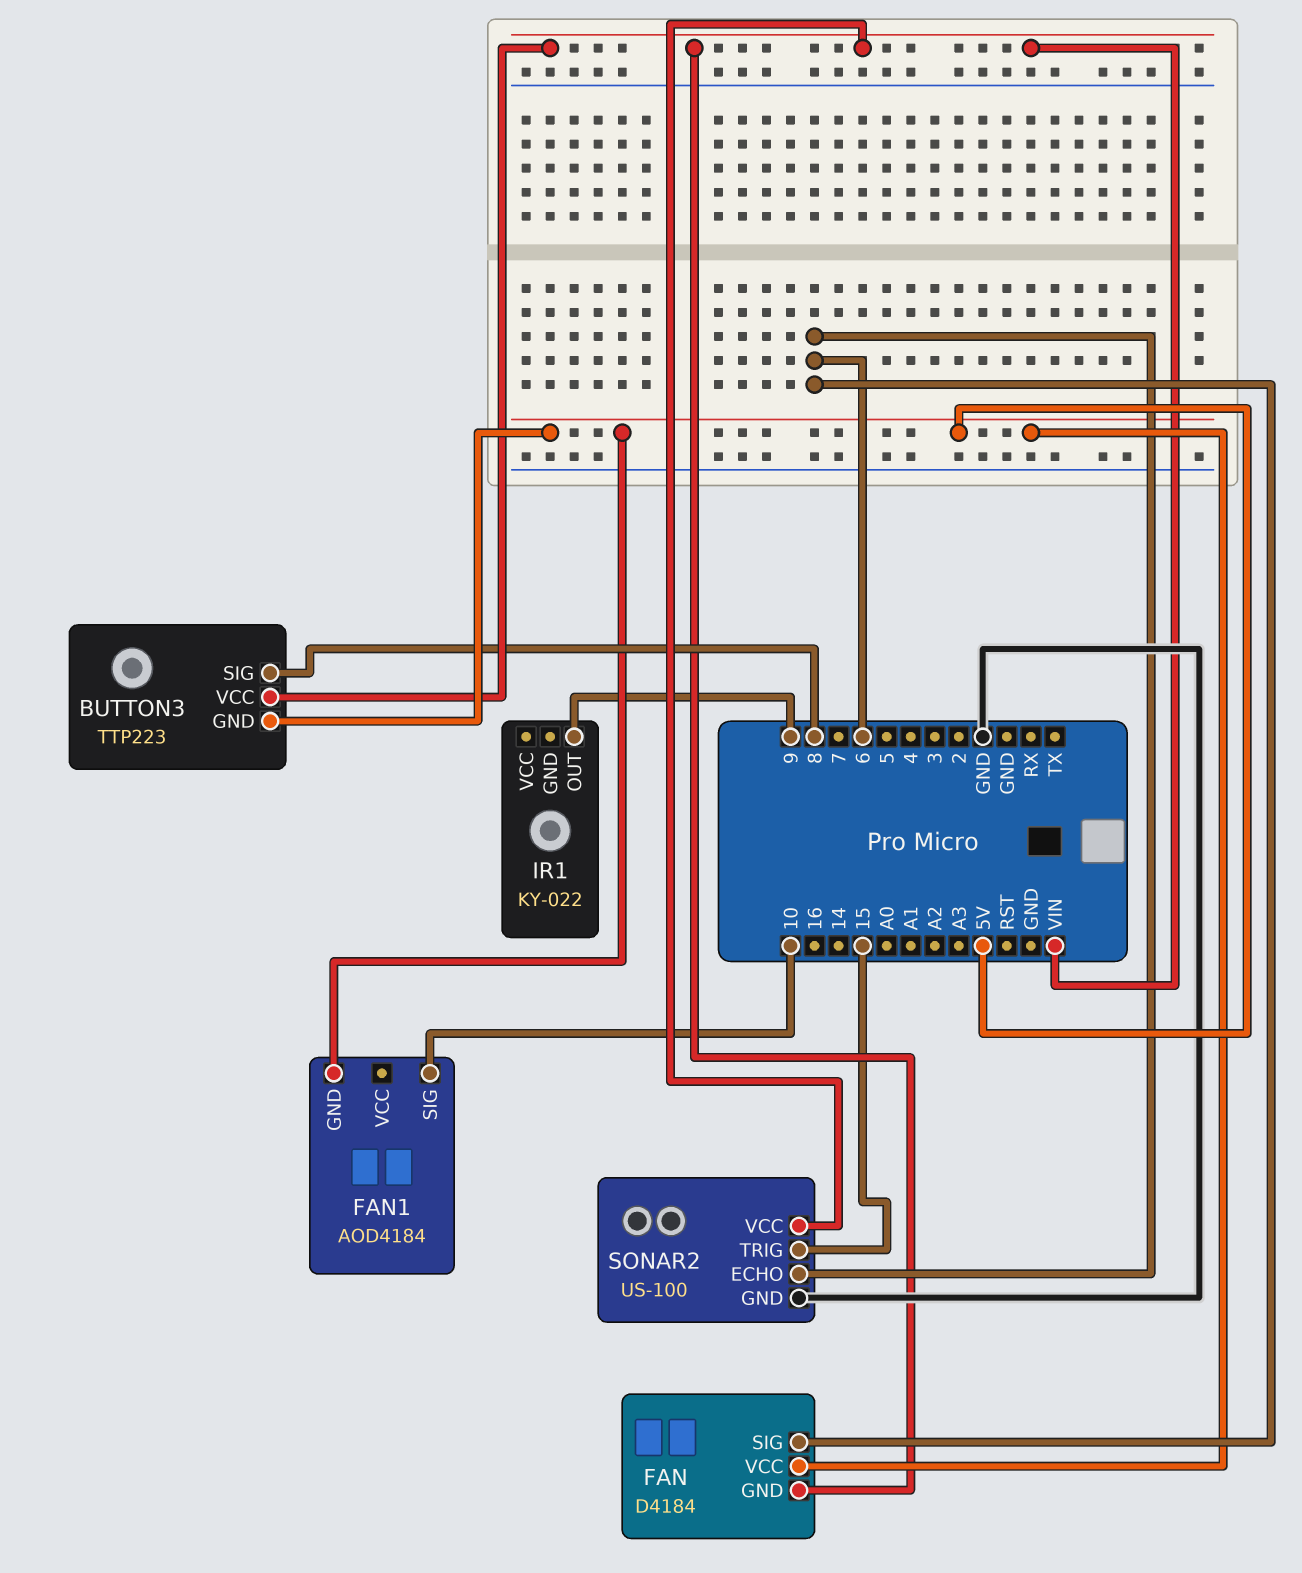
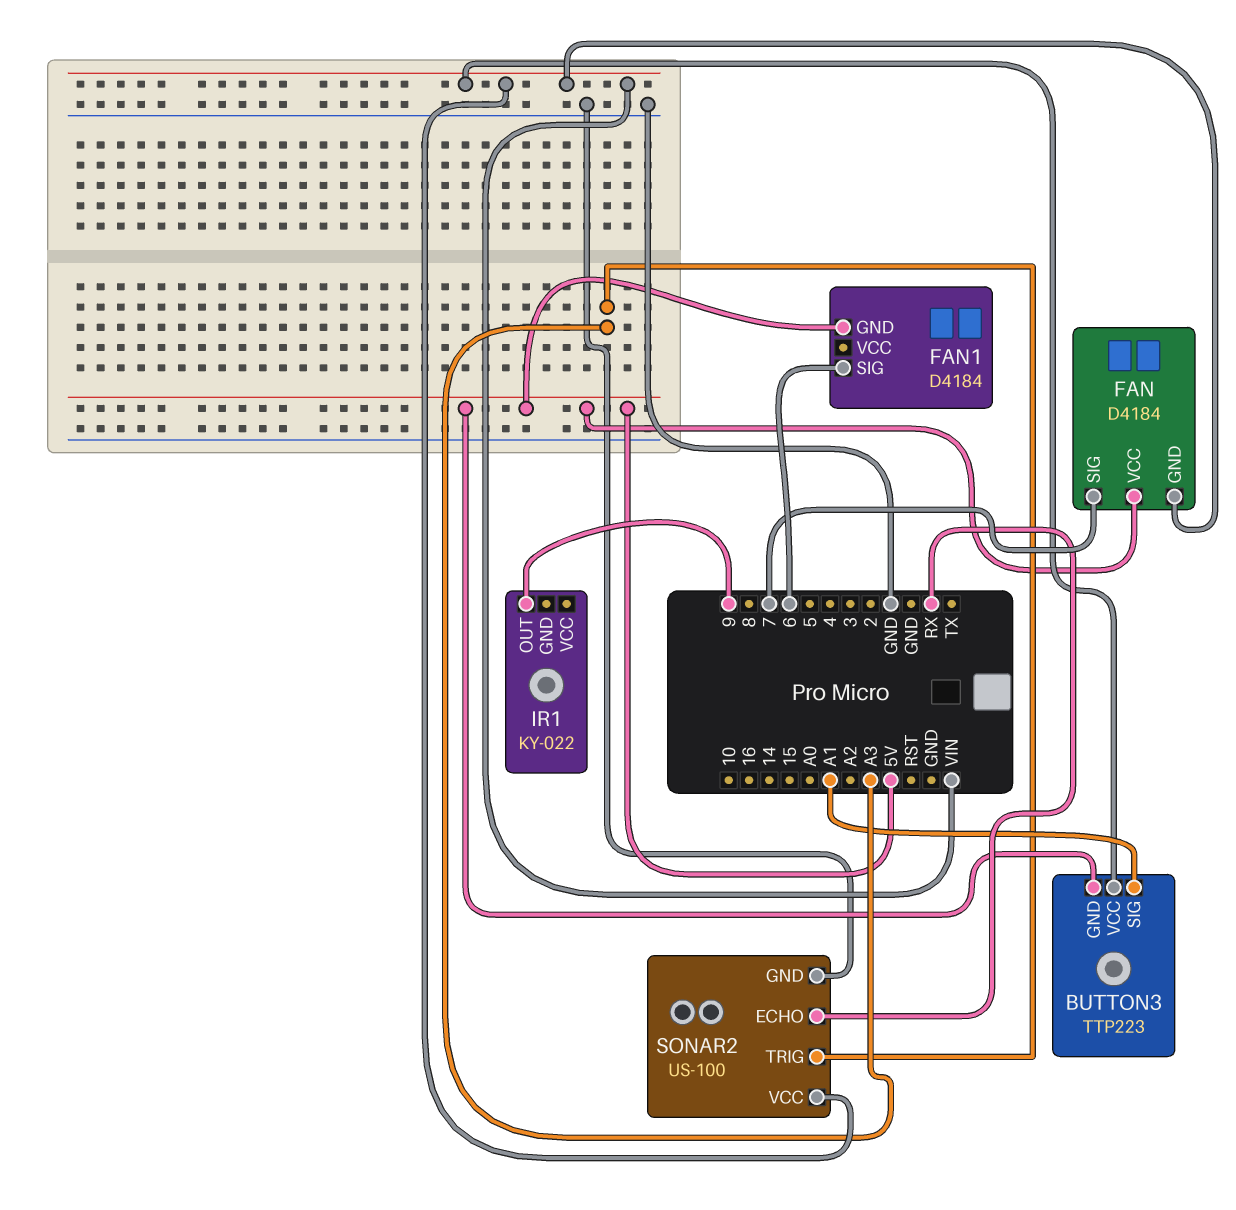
BUTTON3 pin SIG: 8 -> A1
FAN pin SIG: 6 -> 7
FAN1: AOD4184 -> D4184
FAN1 pin SIG: 10 -> 6
SONAR2 pin ECHO: 6 -> RX
SONAR2 pin TRIG: 15 -> A3

